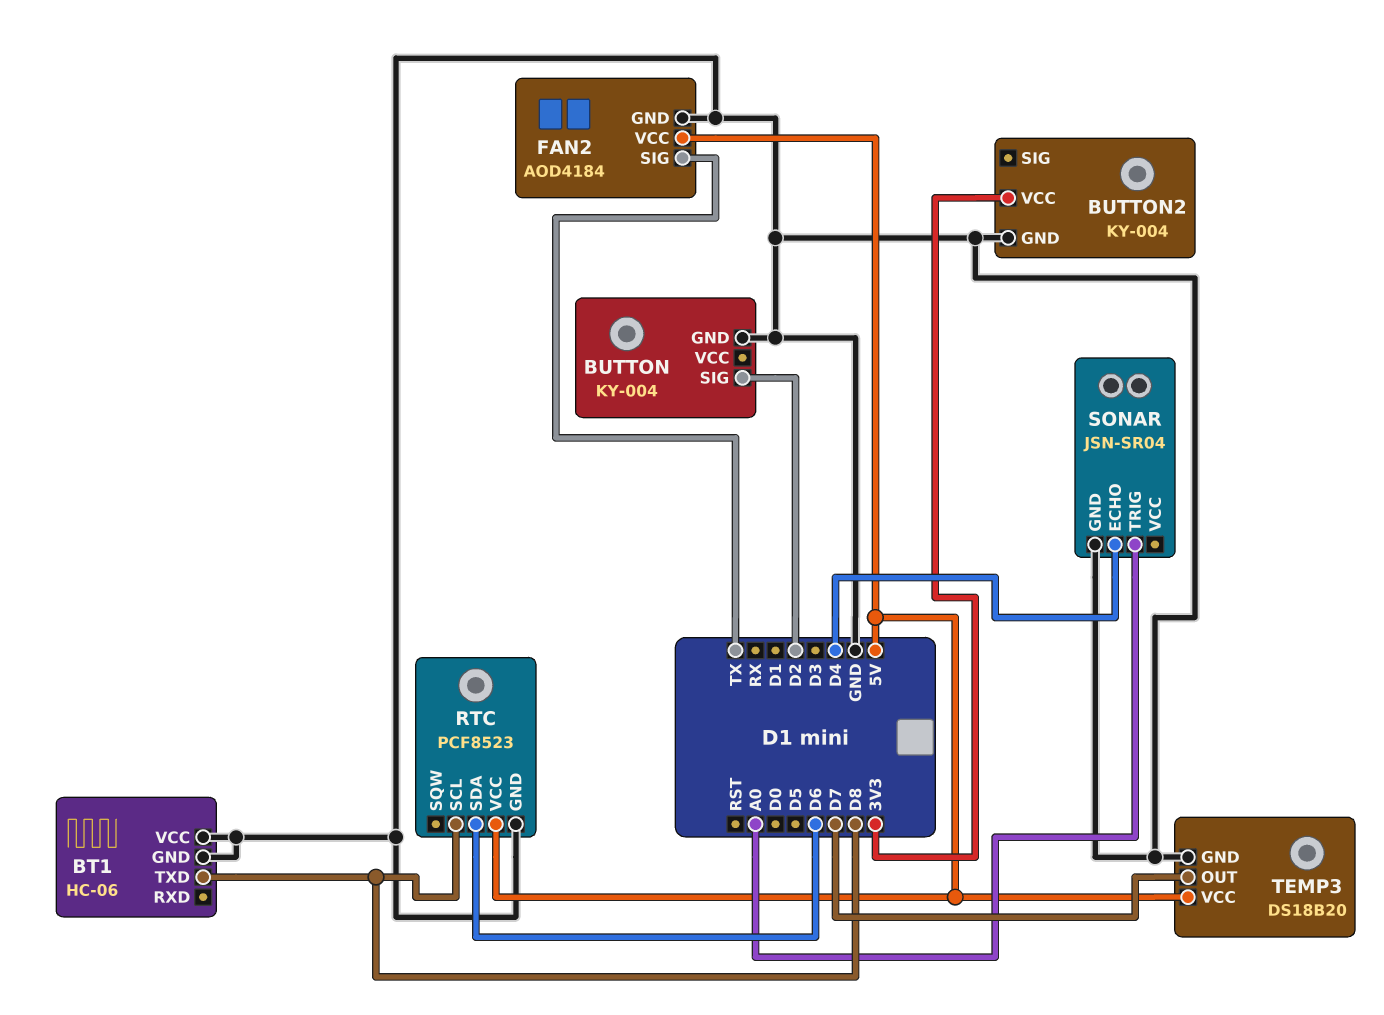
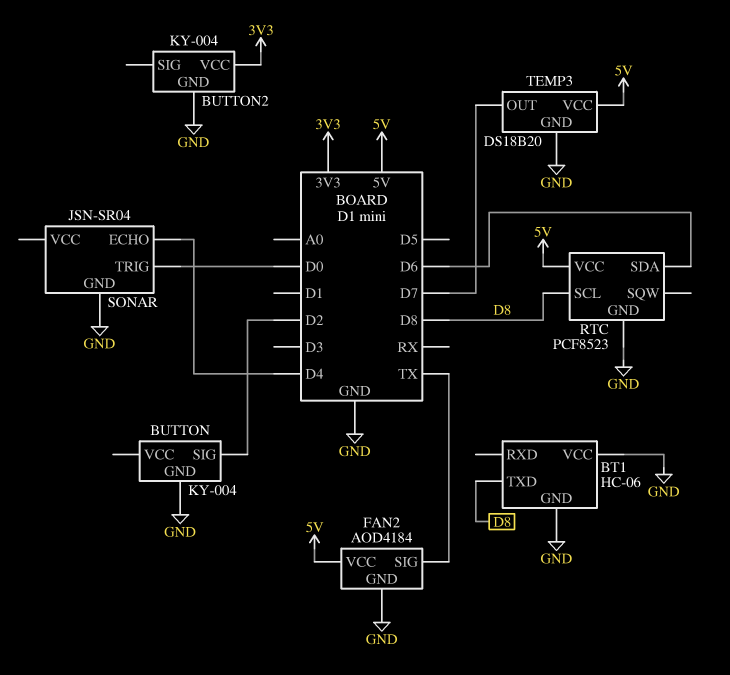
SONAR pin TRIG: A0 -> D0

